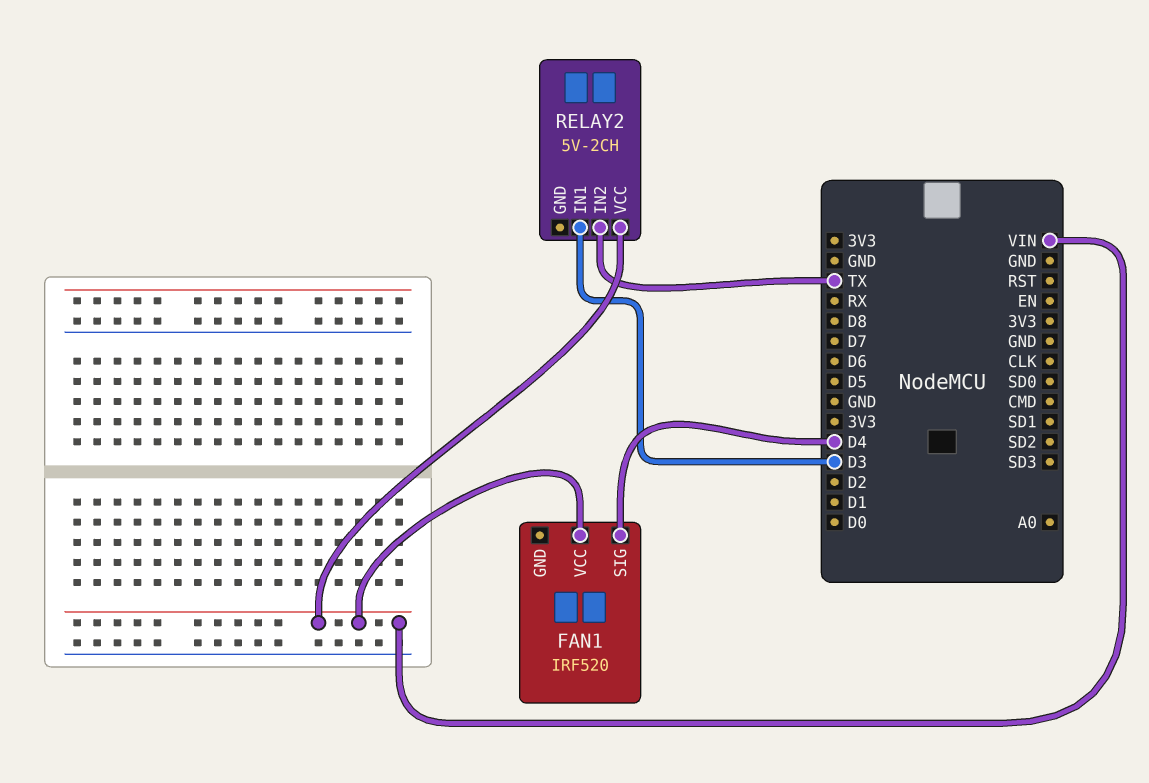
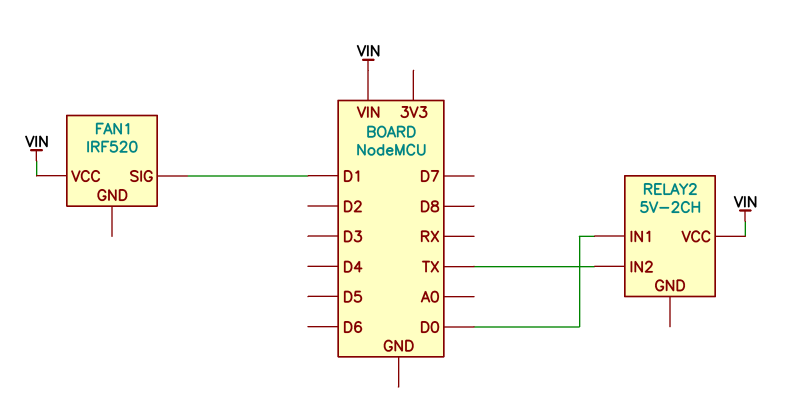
FAN1 pin SIG: D4 -> D1
RELAY2 pin IN1: D3 -> D0

